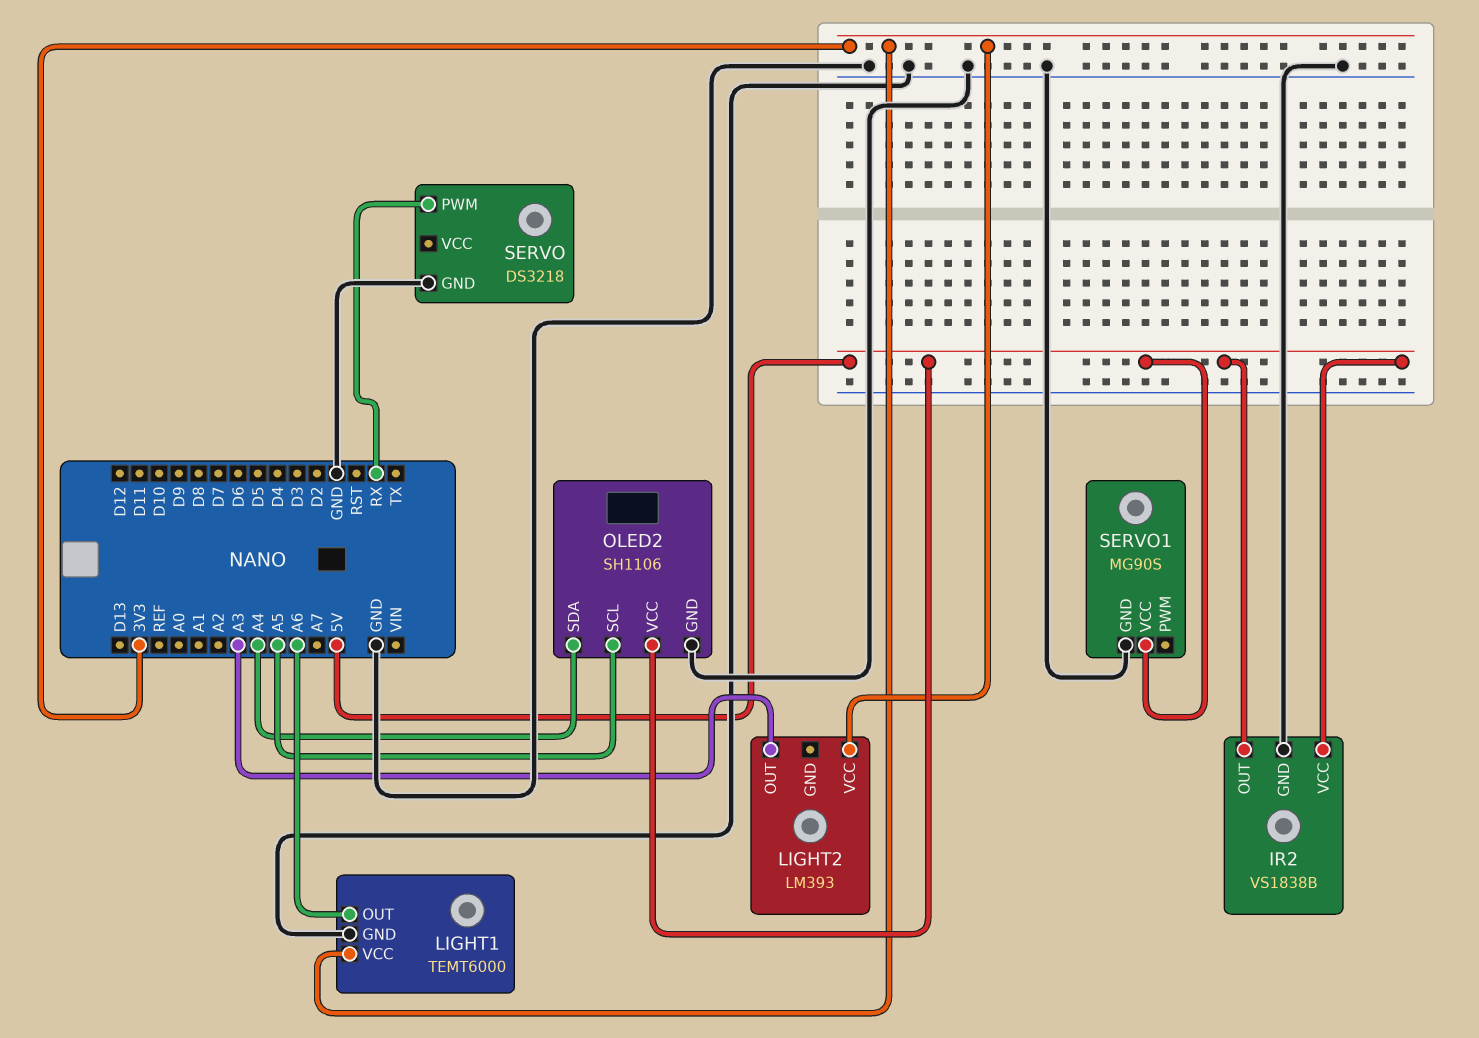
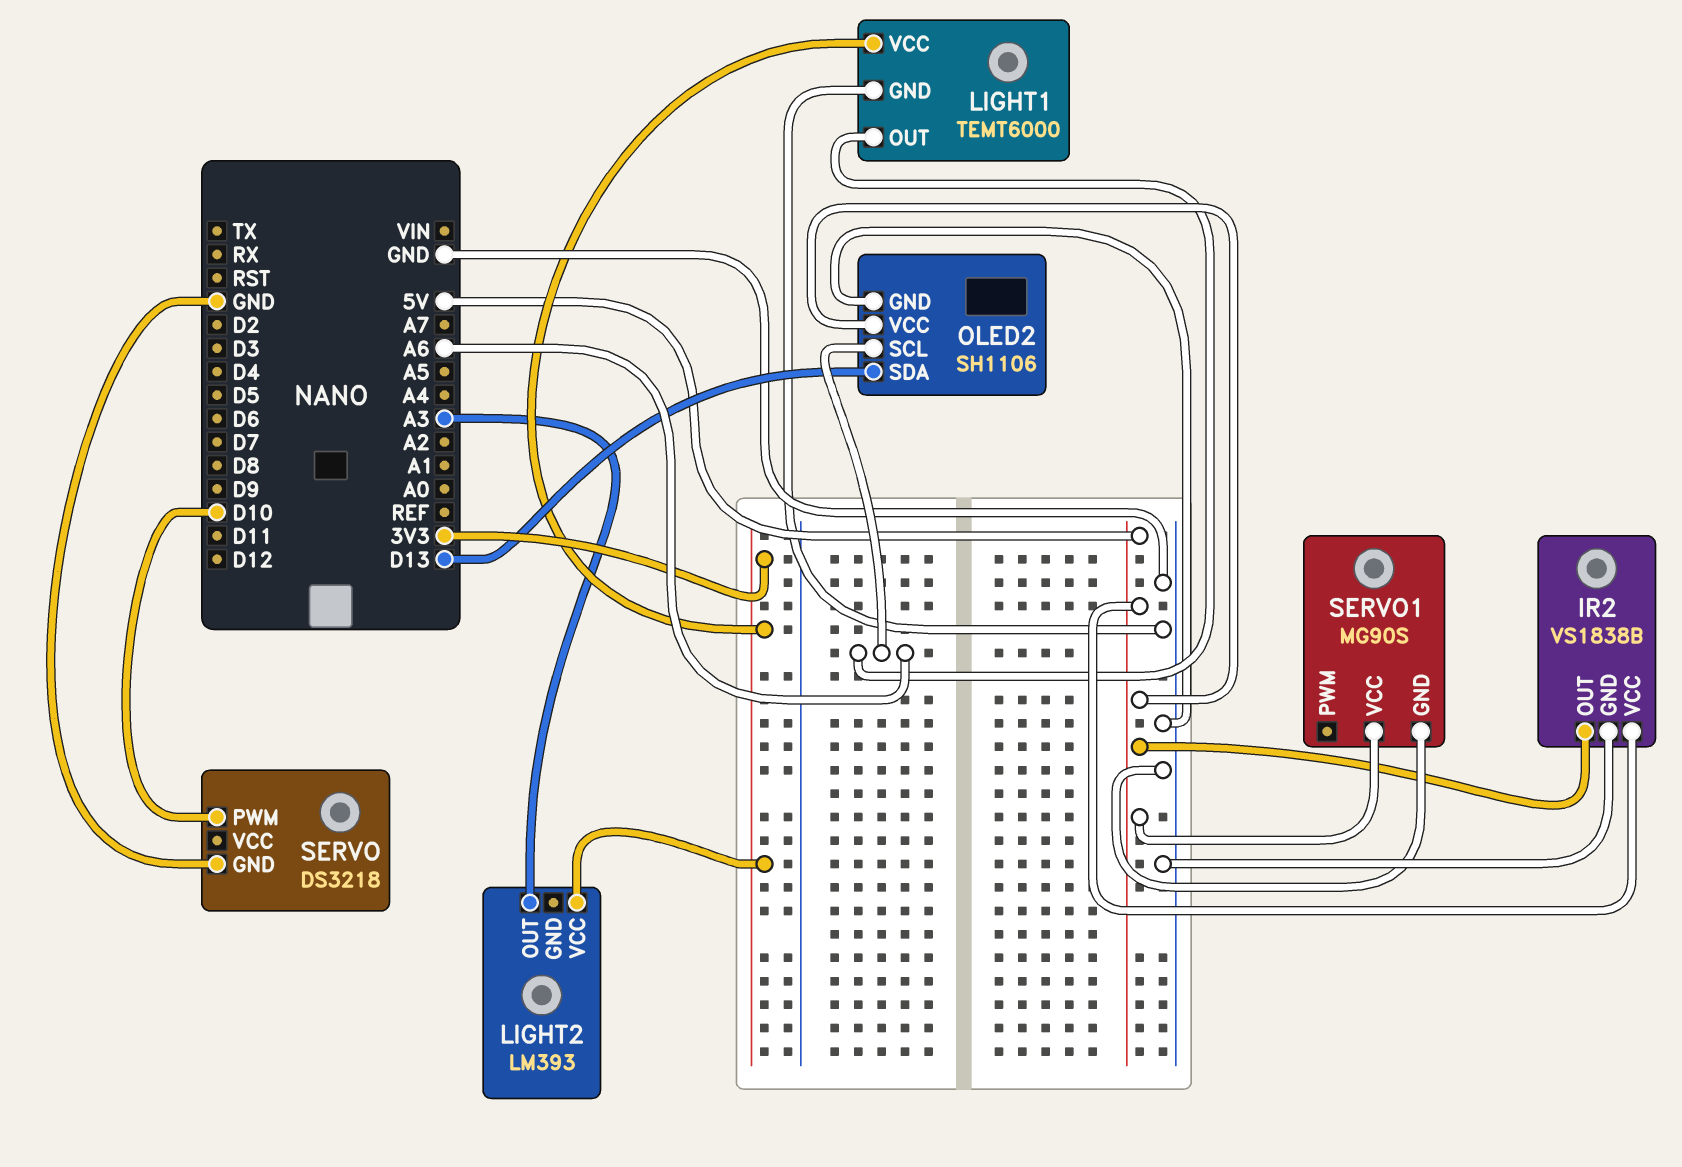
OLED2 pin SCL: A5 -> A6
OLED2 pin SDA: A4 -> D13
SERVO pin PWM: RX -> D10

